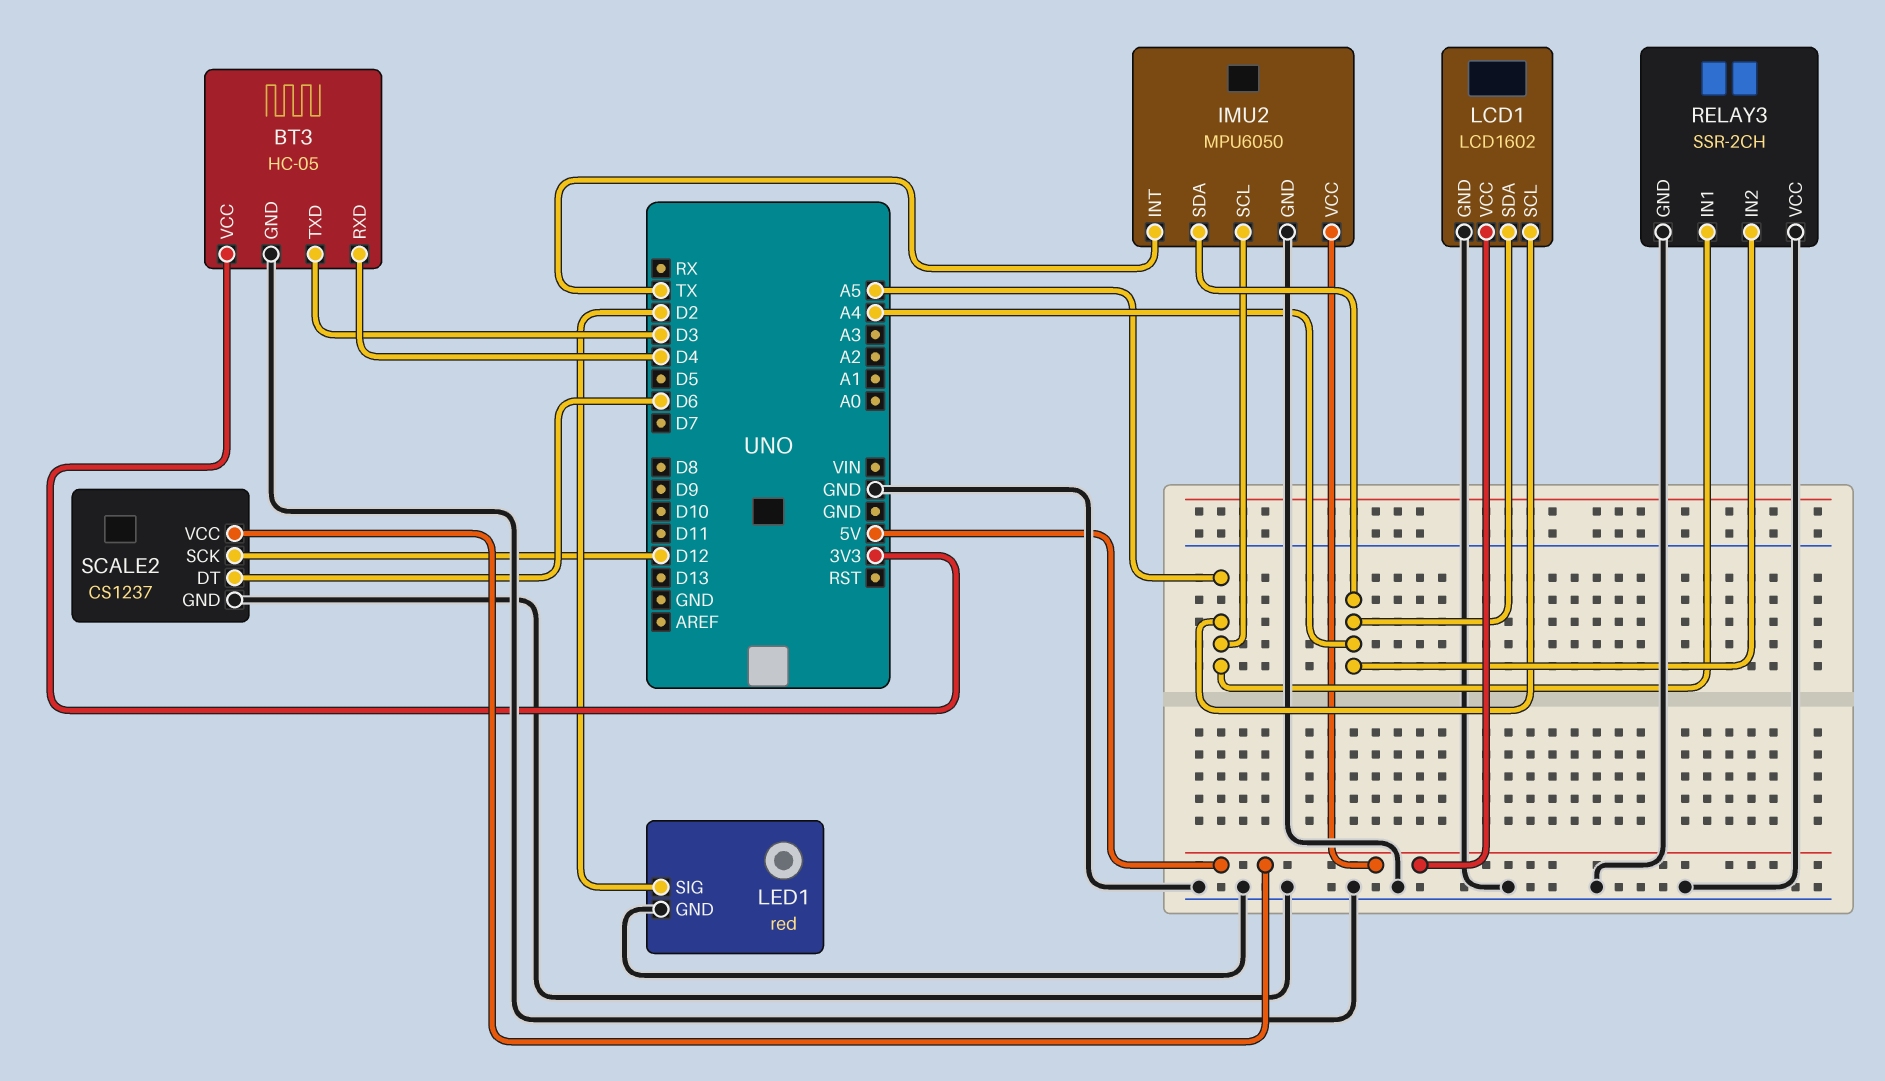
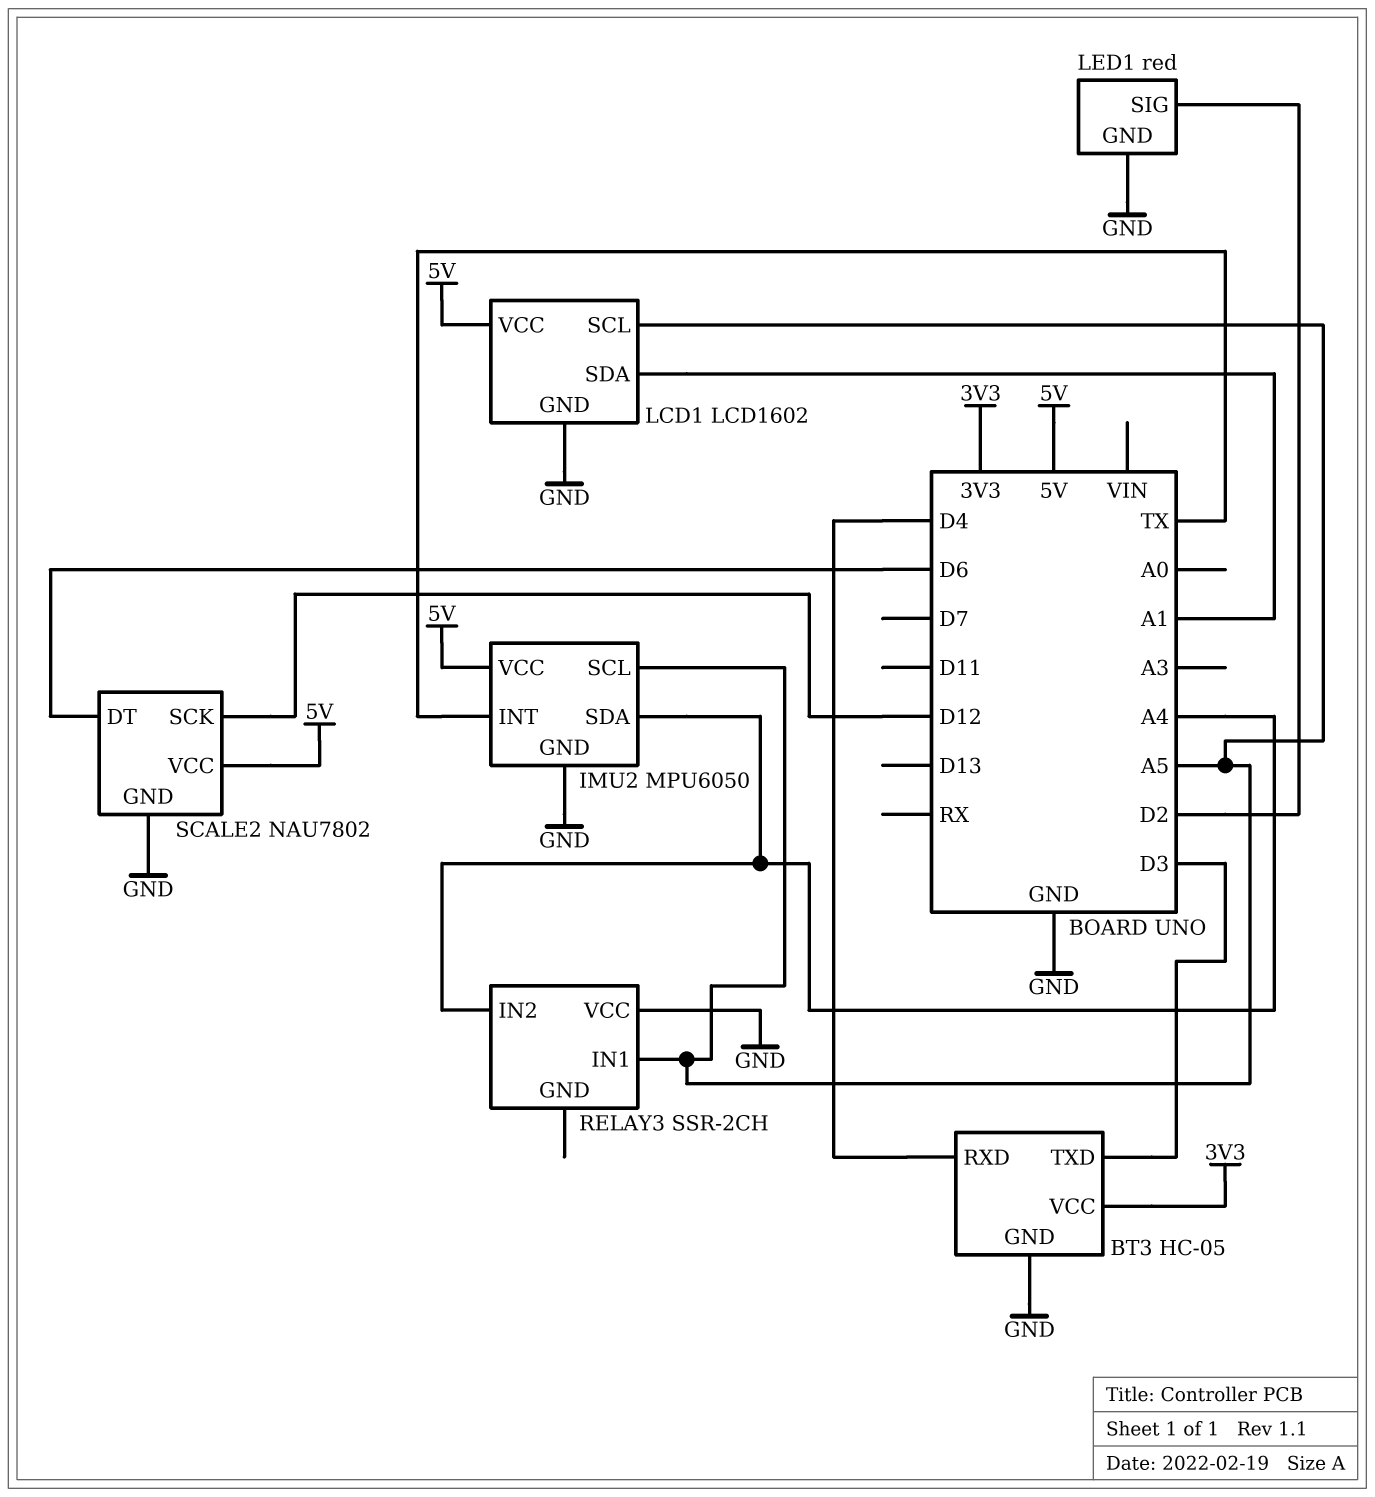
LCD1 pin SDA: A4 -> A1
RELAY3 pin GND: GND -> none
SCALE2: CS1237 -> NAU7802

